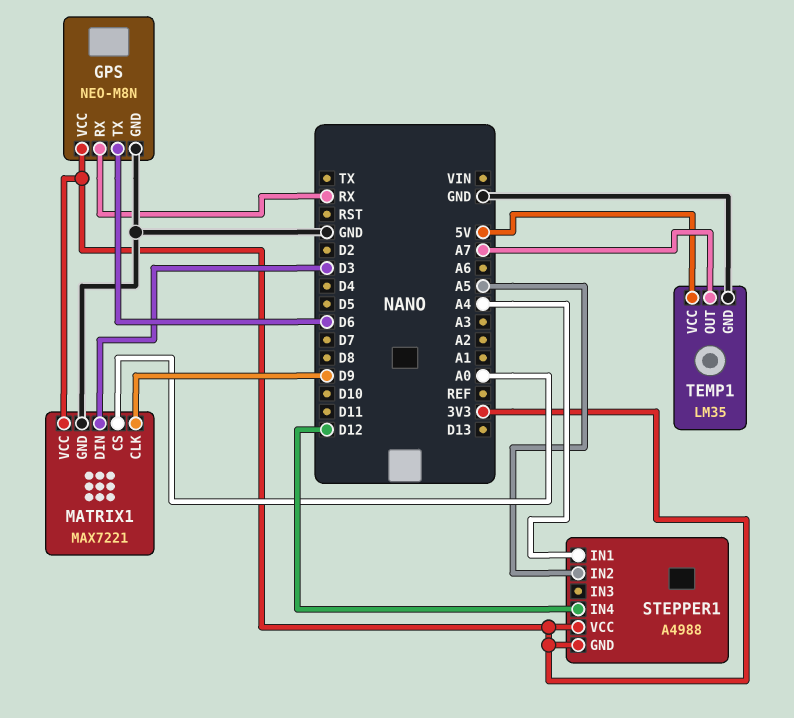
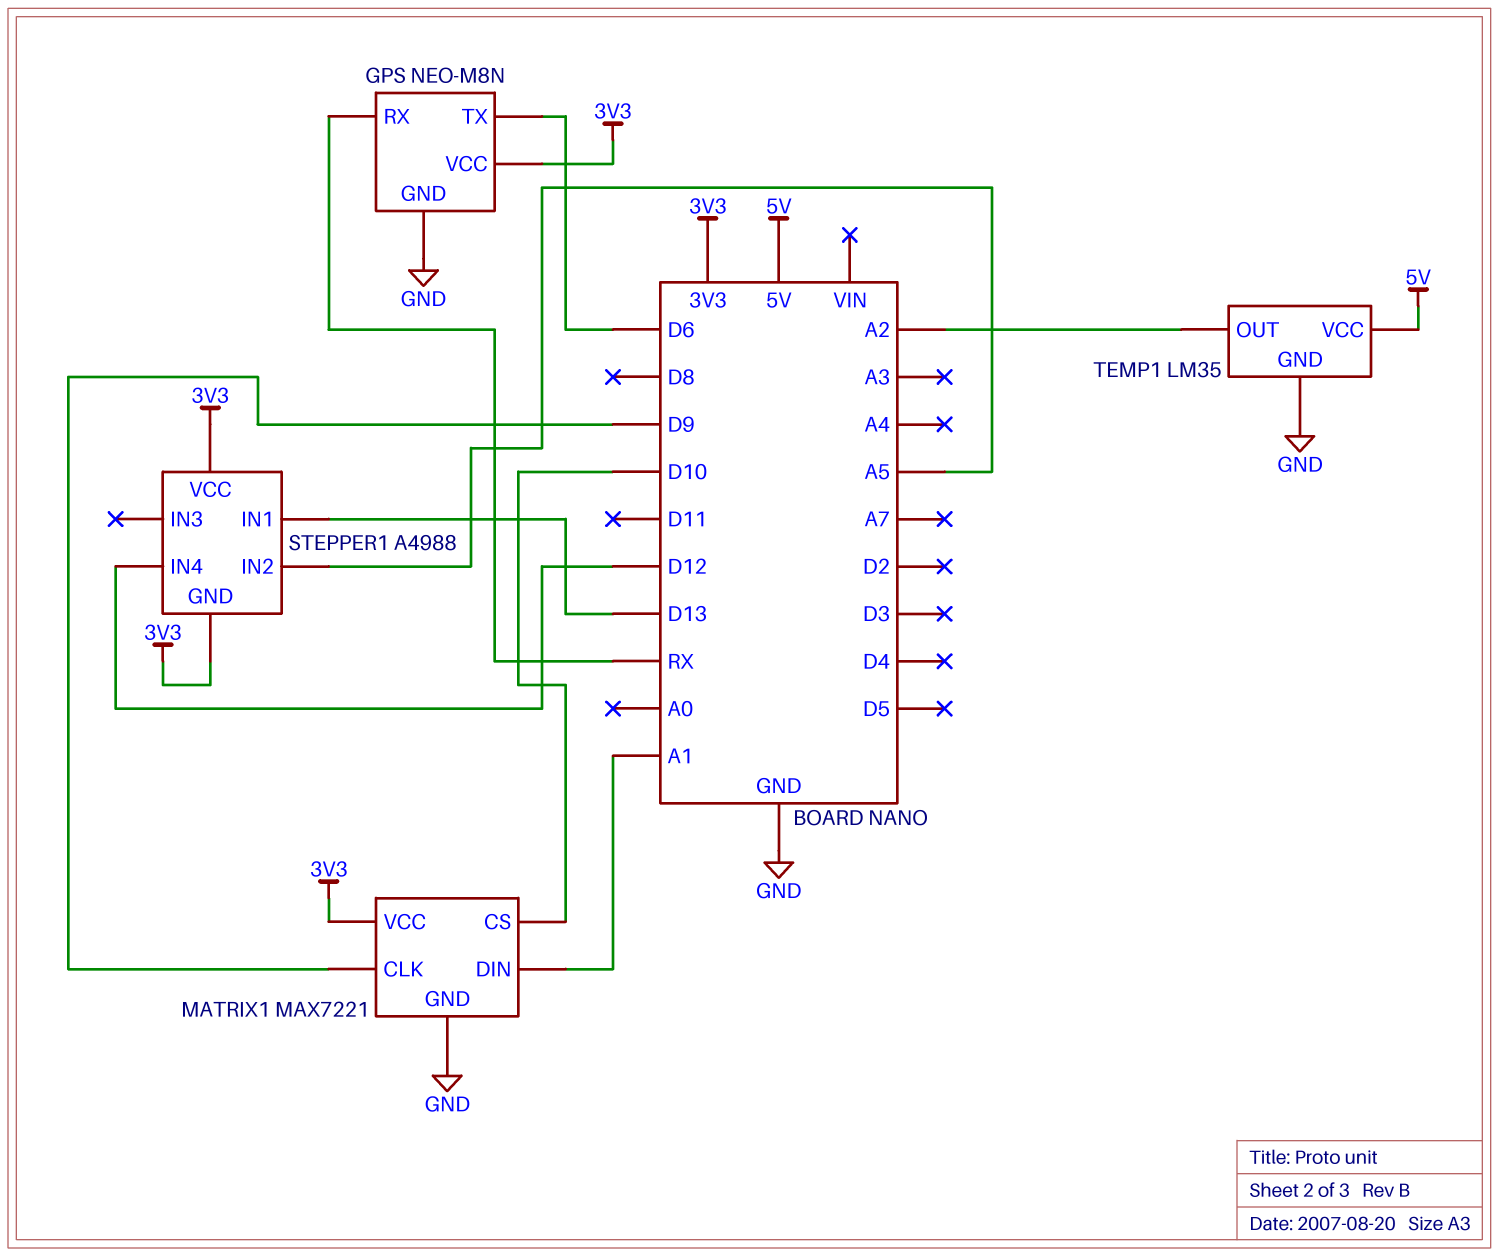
MATRIX1 pin CS: A0 -> D10
MATRIX1 pin DIN: D3 -> A1
STEPPER1 pin IN1: A4 -> D13
TEMP1 pin OUT: A7 -> A2

